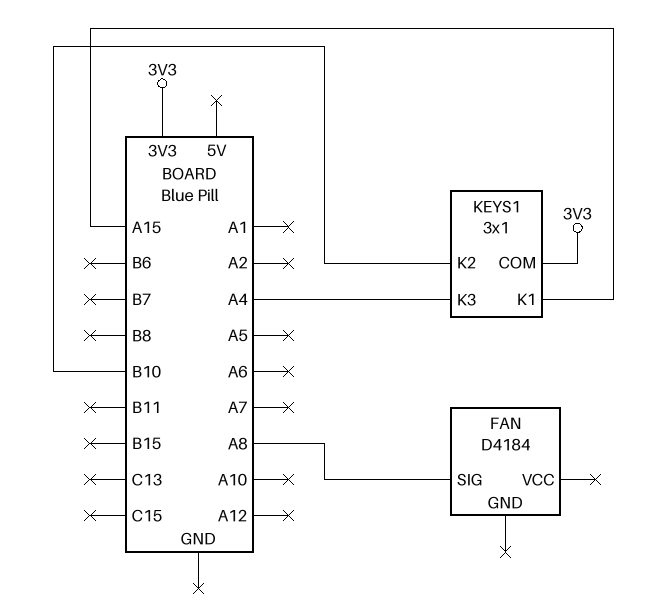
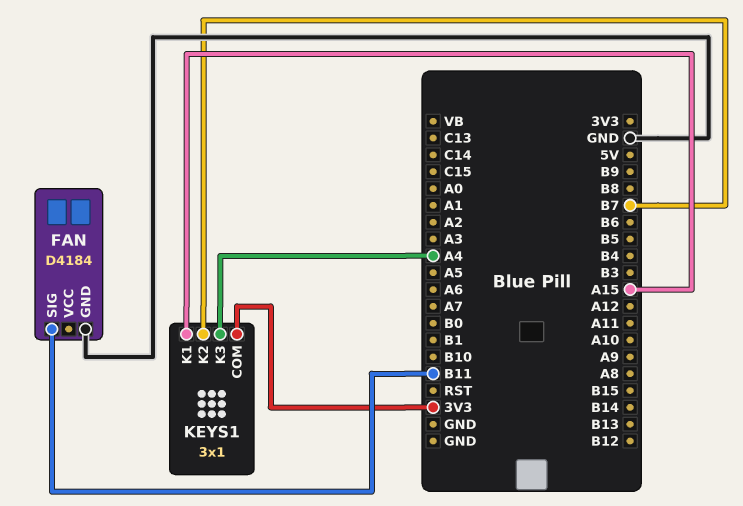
FAN pin GND: none -> GND
FAN pin SIG: A8 -> B11
KEYS1 pin K2: B10 -> B7

